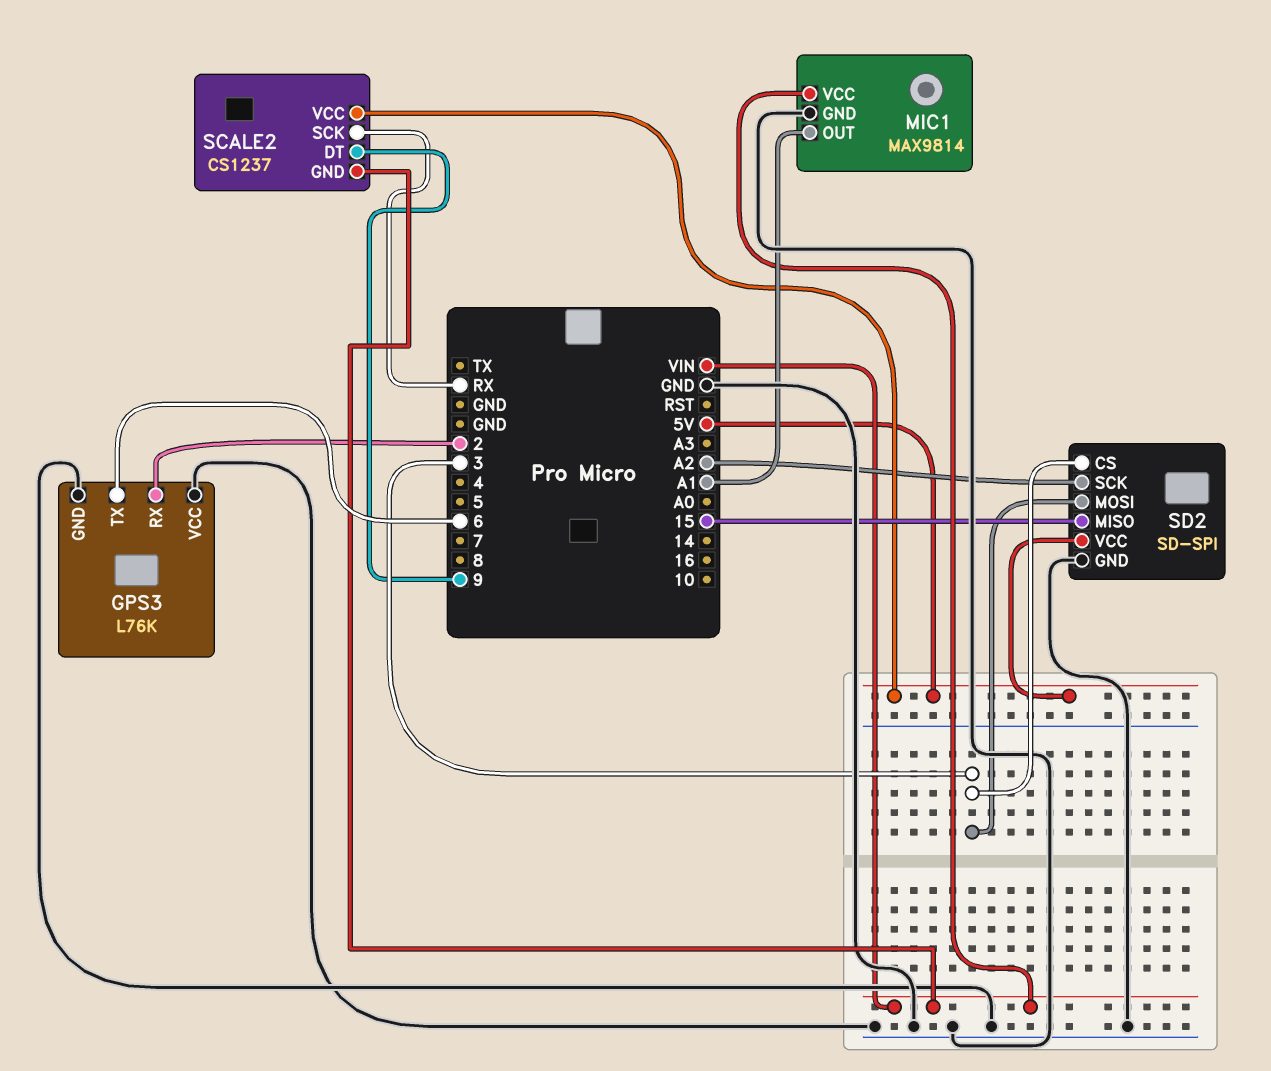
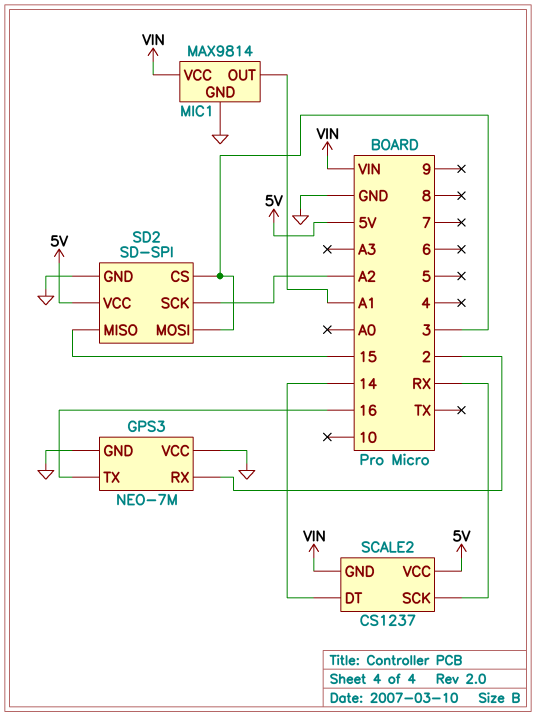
GPS3: L76K -> NEO-7M
GPS3 pin TX: 6 -> 16
SCALE2 pin DT: 9 -> 14

